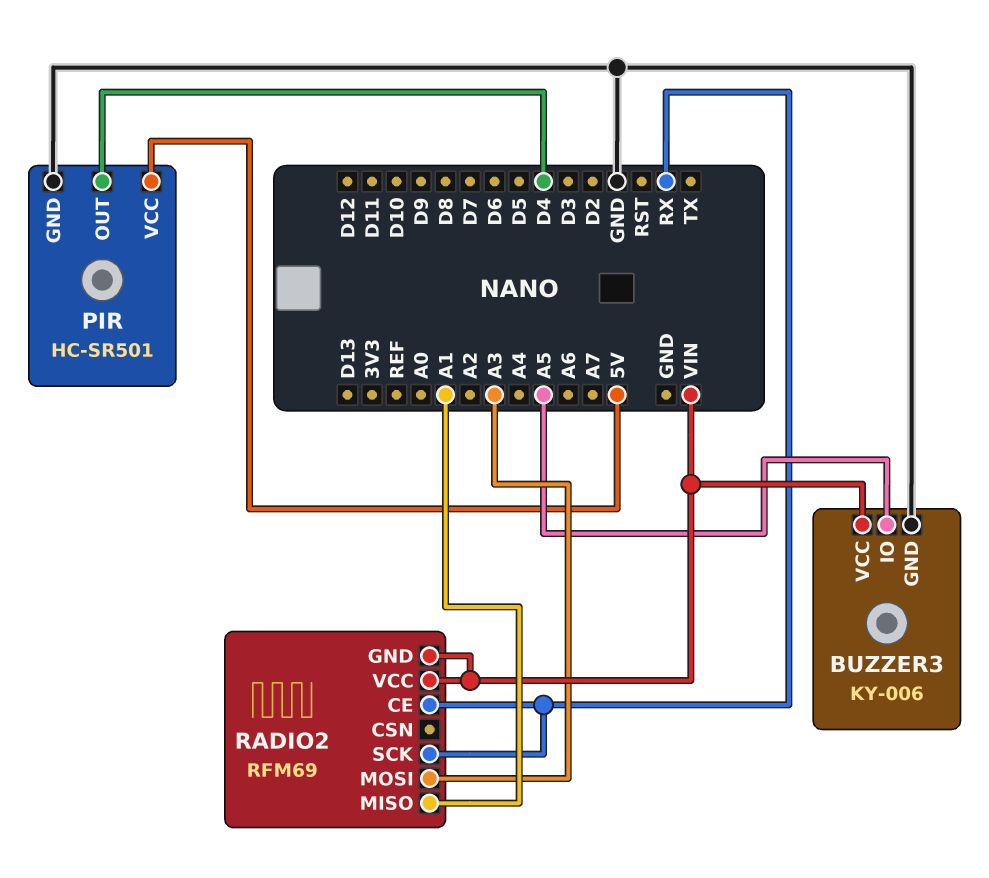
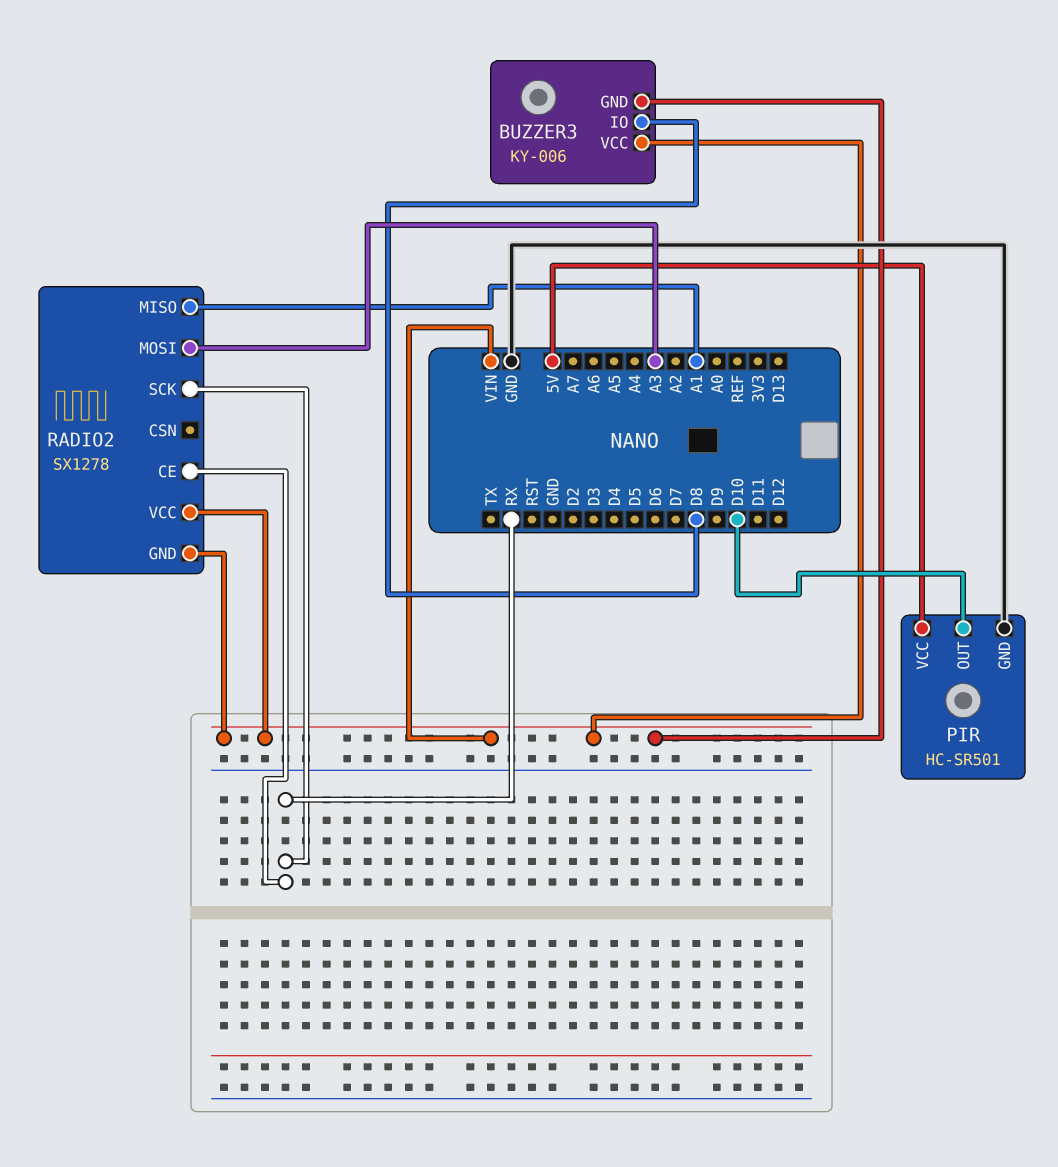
BUZZER3 pin GND: GND -> VIN
BUZZER3 pin IO: A5 -> D8
PIR pin OUT: D4 -> D10
RADIO2: RFM69 -> SX1278

